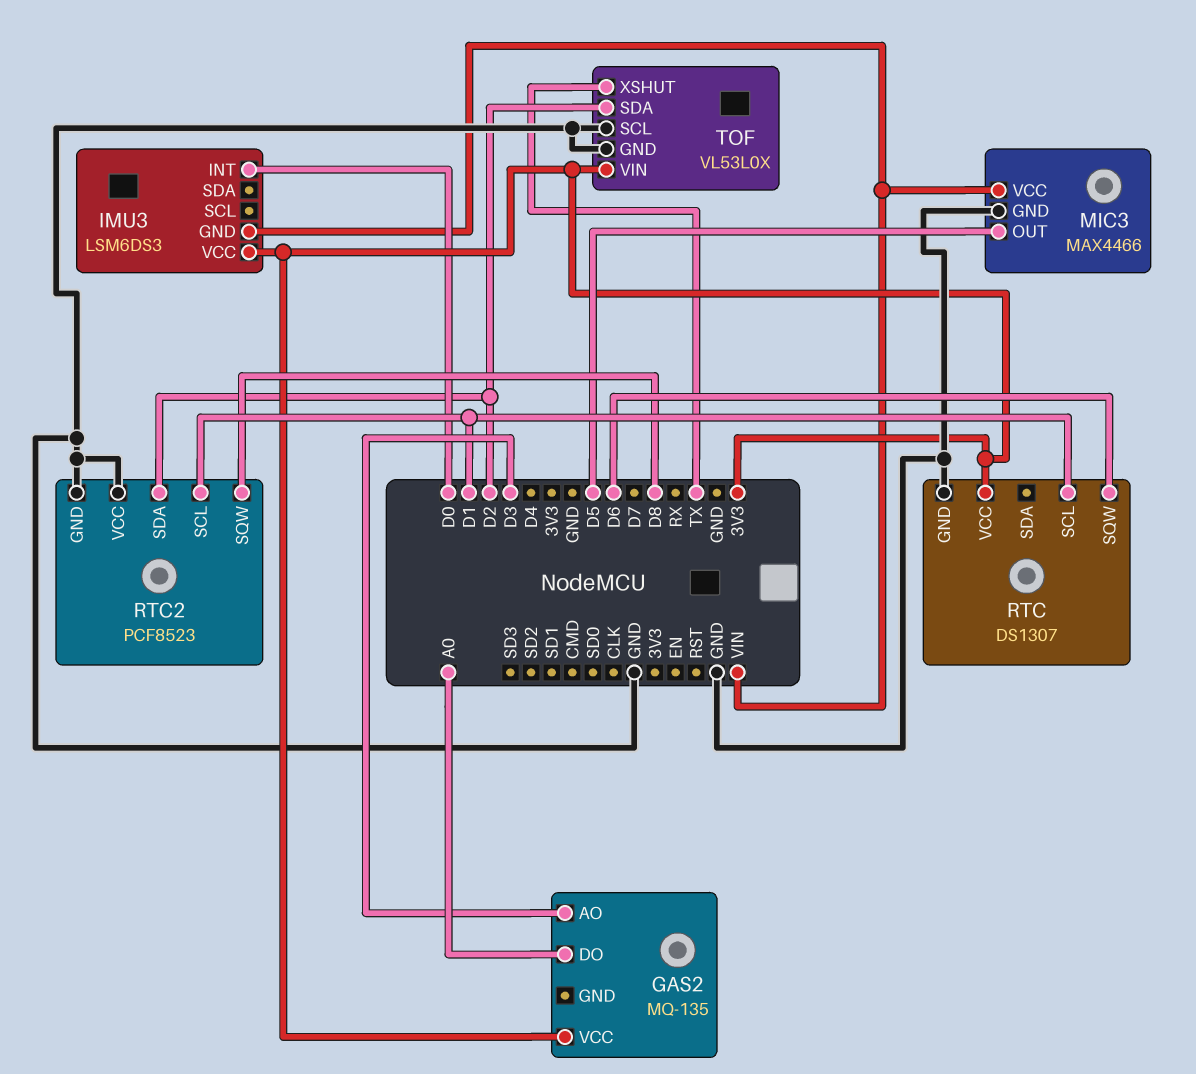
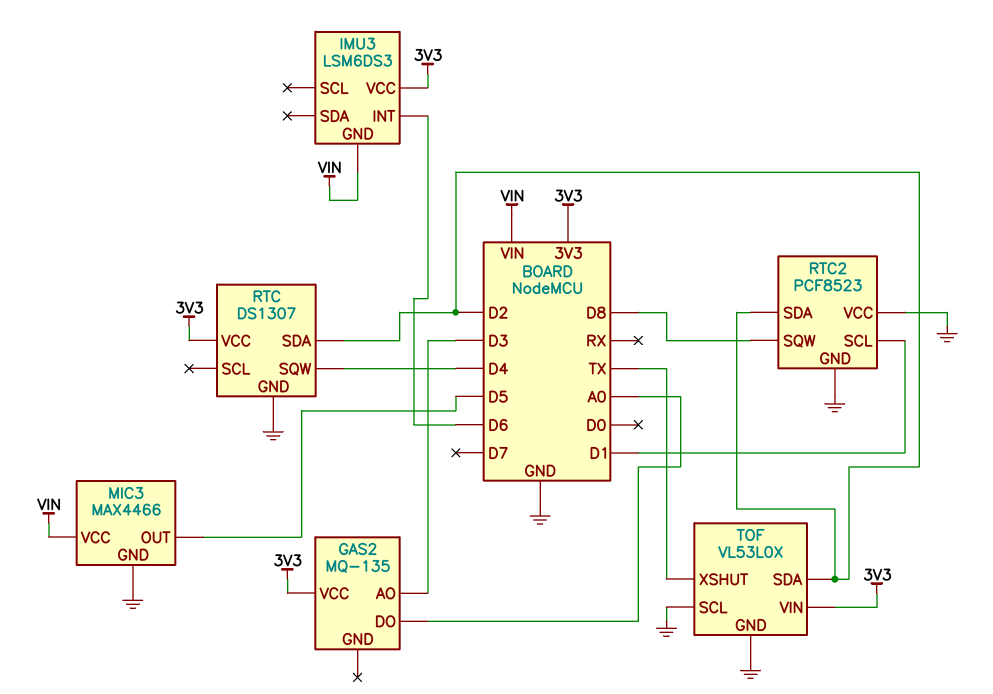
IMU3 pin INT: D0 -> D6
RTC pin SCL: D1 -> none
RTC pin SDA: none -> D2
RTC pin SQW: D6 -> D4

